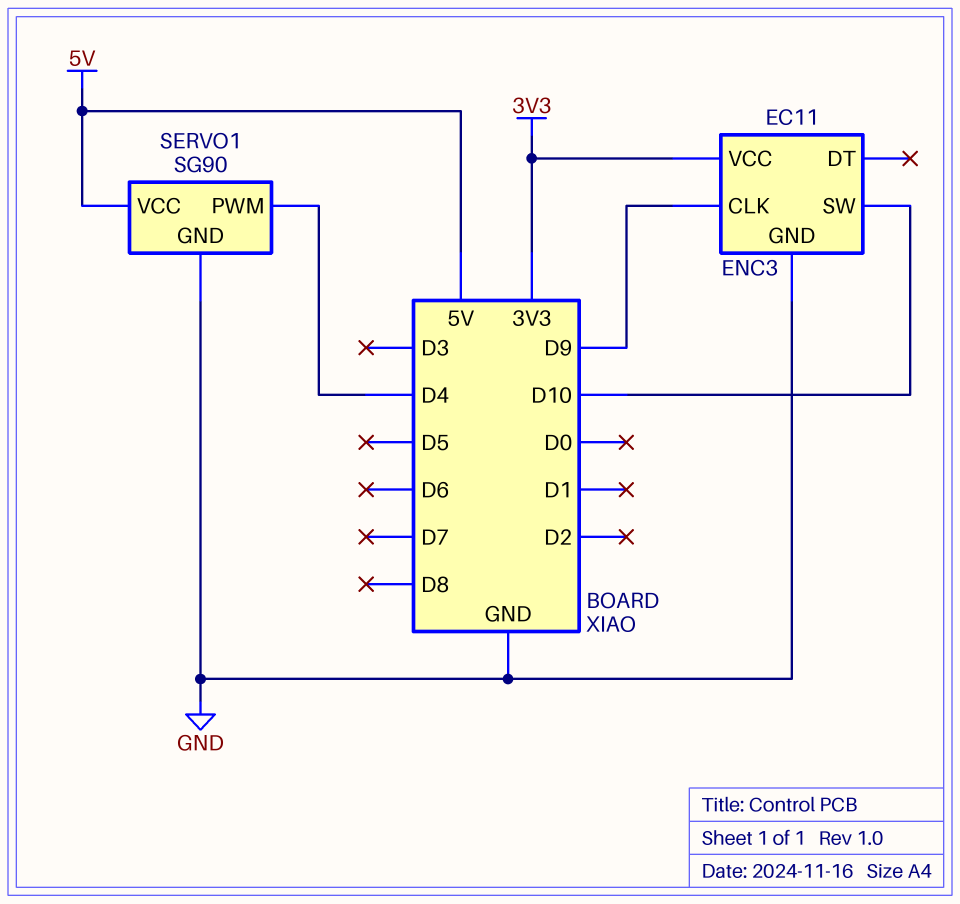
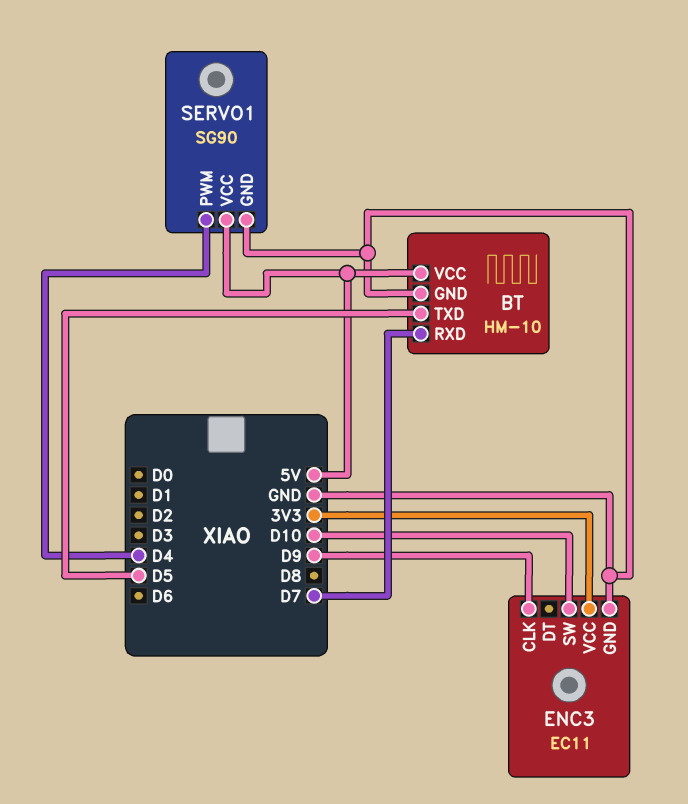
BT: none -> HM-10
BT pin GND: none -> GND
BT pin RXD: none -> D7
BT pin TXD: none -> D5
BT pin VCC: none -> 5V

